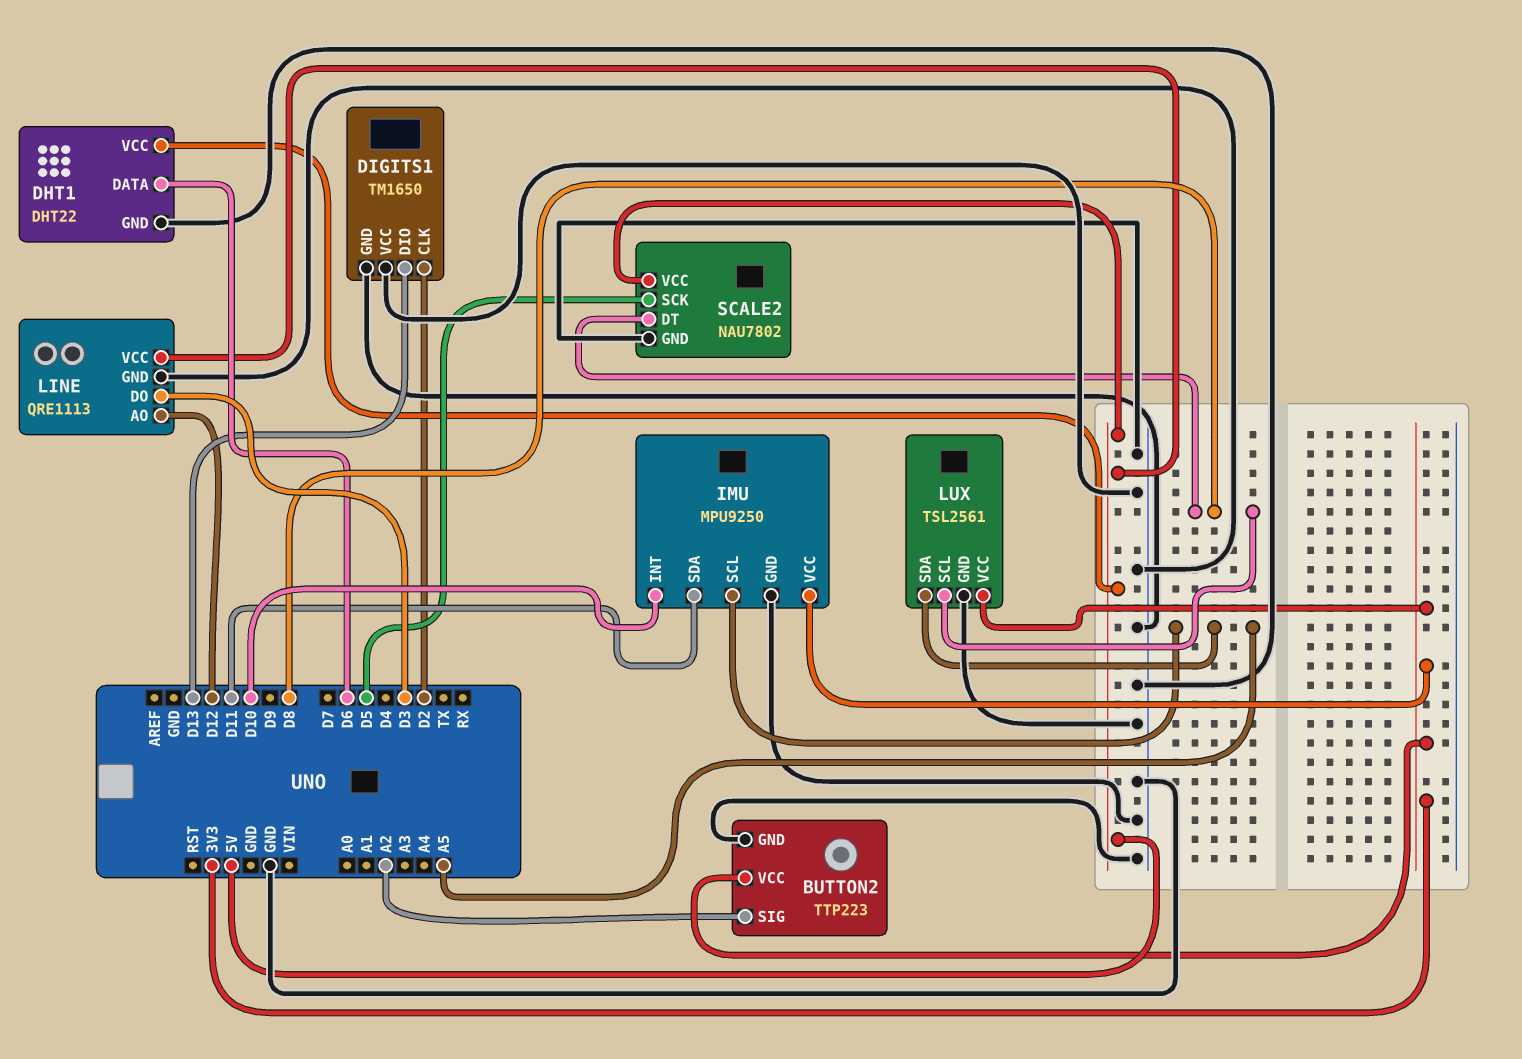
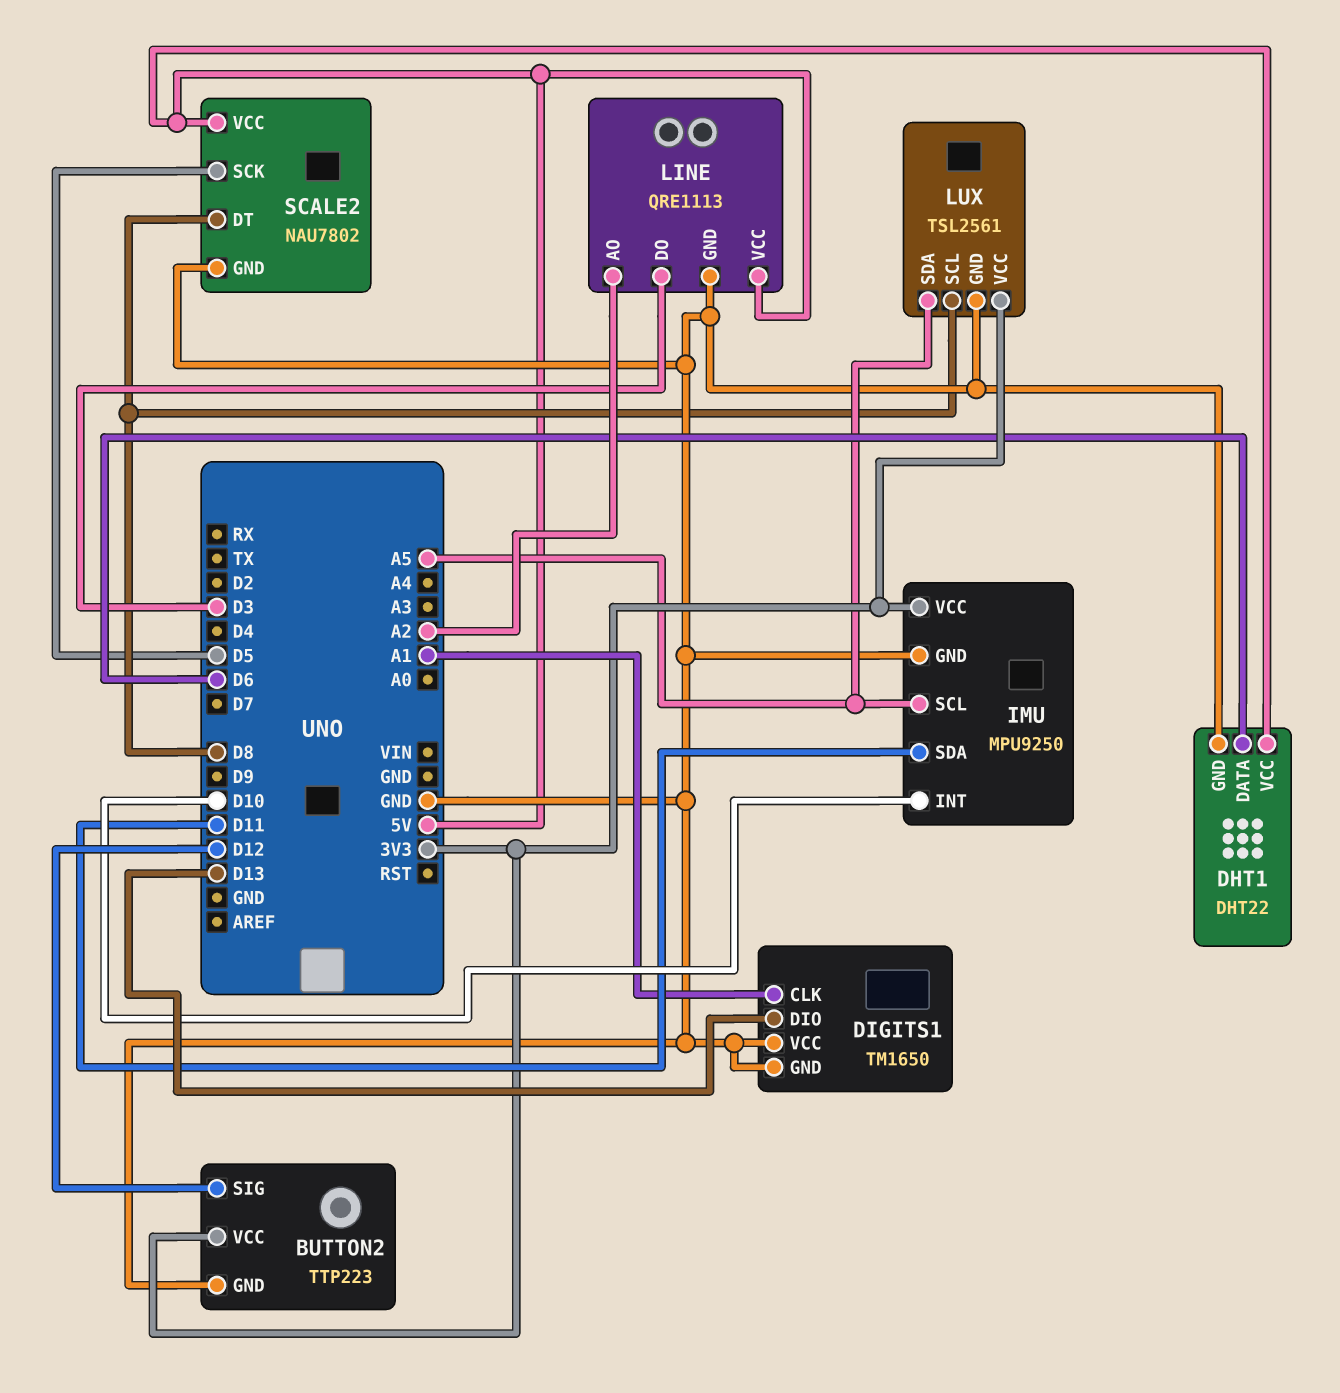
BUTTON2 pin SIG: A2 -> D12
DIGITS1 pin CLK: D2 -> A1
LINE pin AO: D12 -> A2

